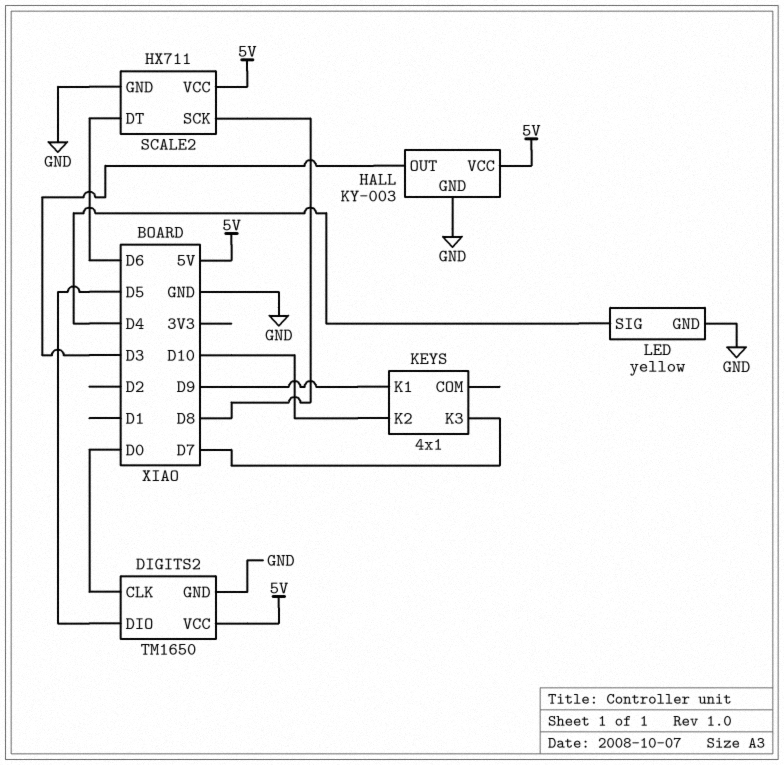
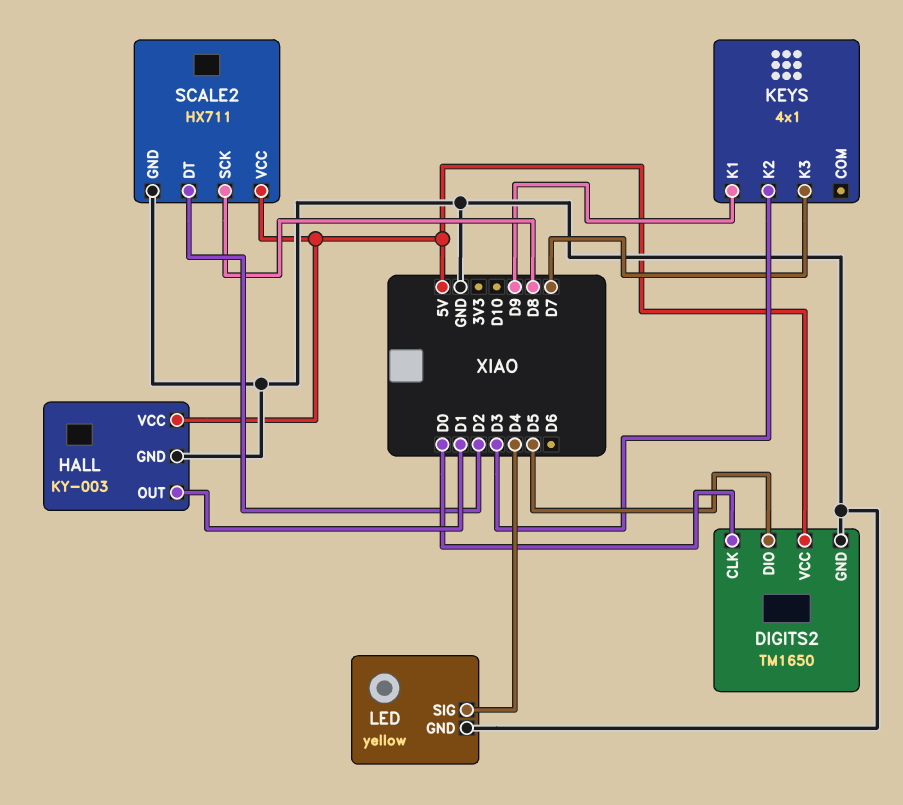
HALL pin OUT: D3 -> D1
KEYS pin K2: D10 -> D3
SCALE2 pin DT: D6 -> D2

